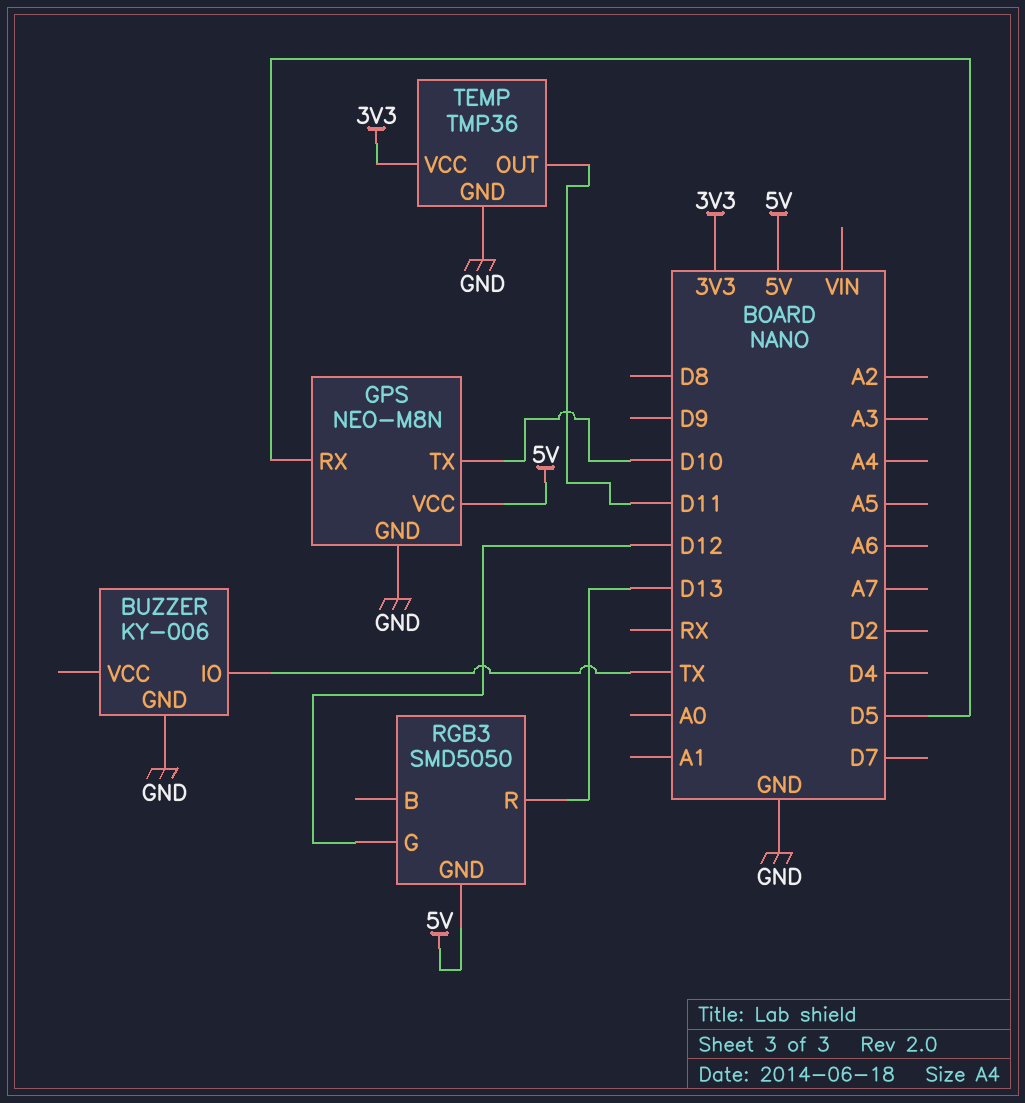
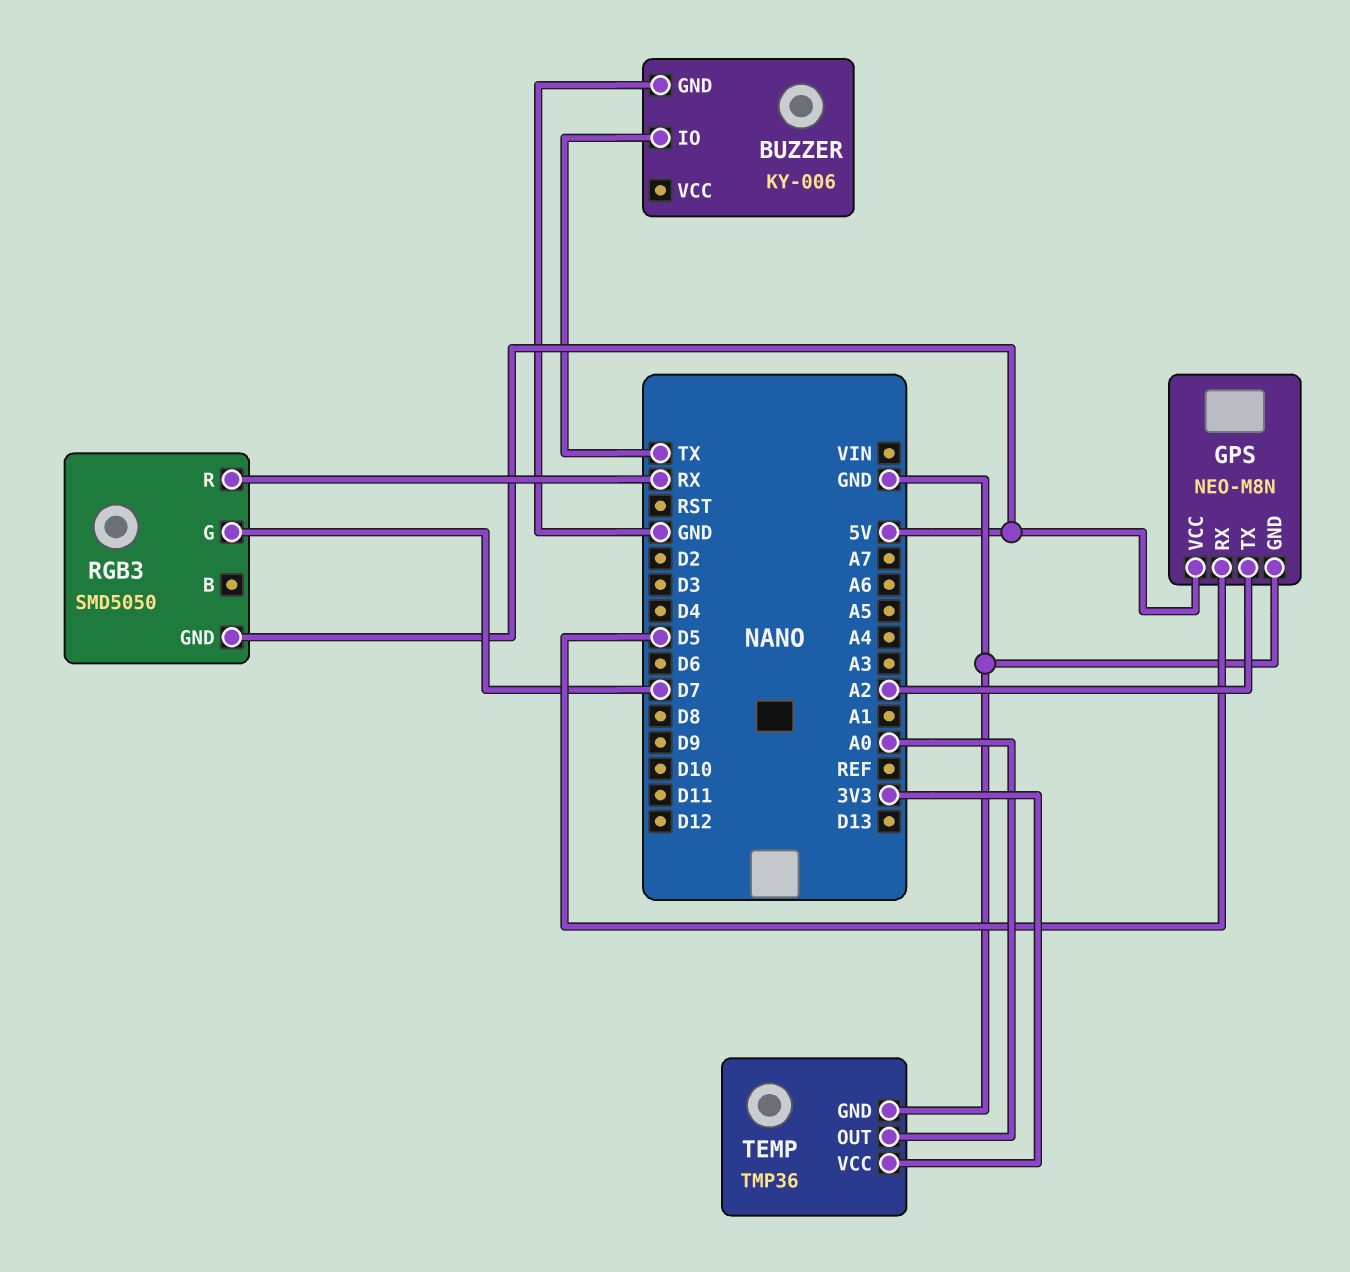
GPS pin TX: D10 -> A2
RGB3 pin G: D12 -> D7
RGB3 pin R: D13 -> RX
TEMP pin OUT: D11 -> A0

